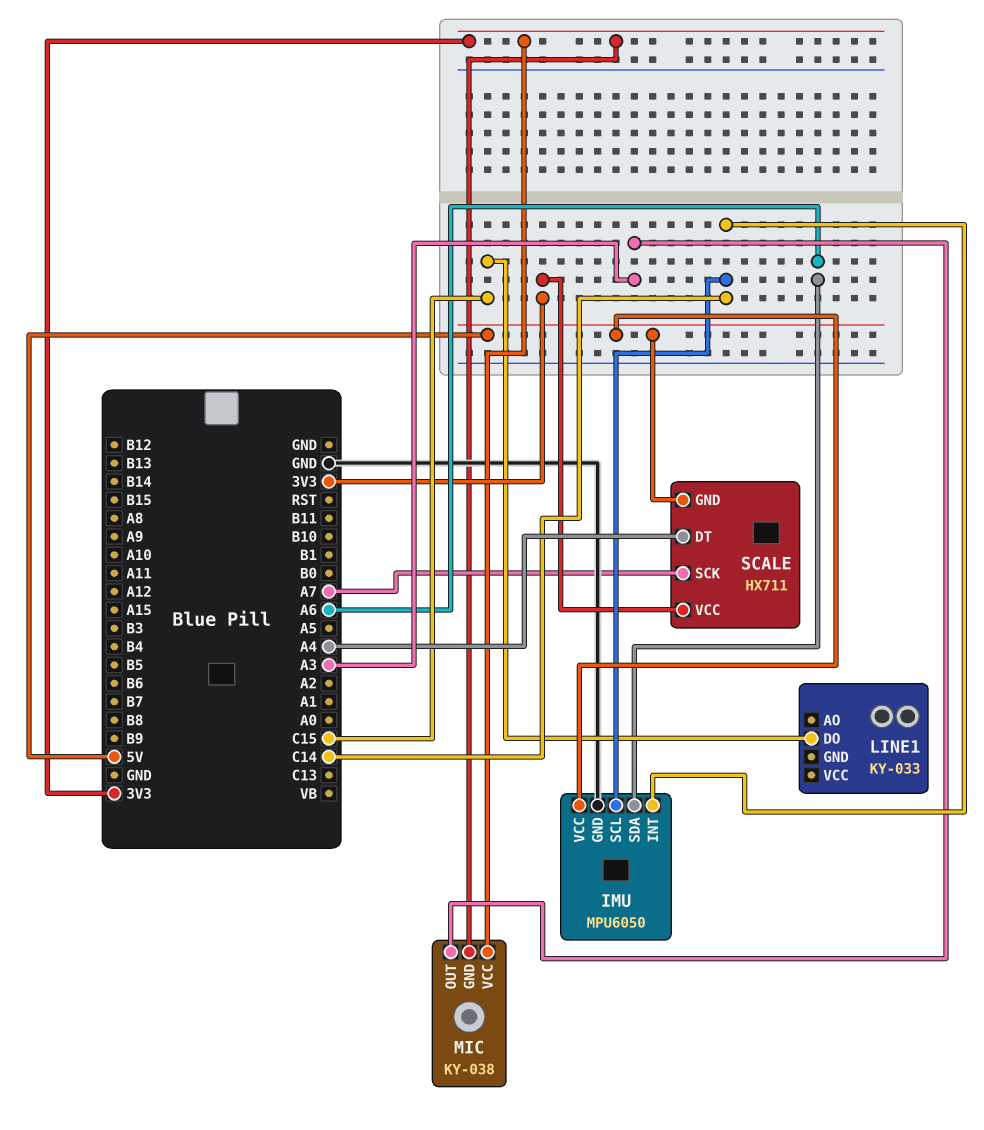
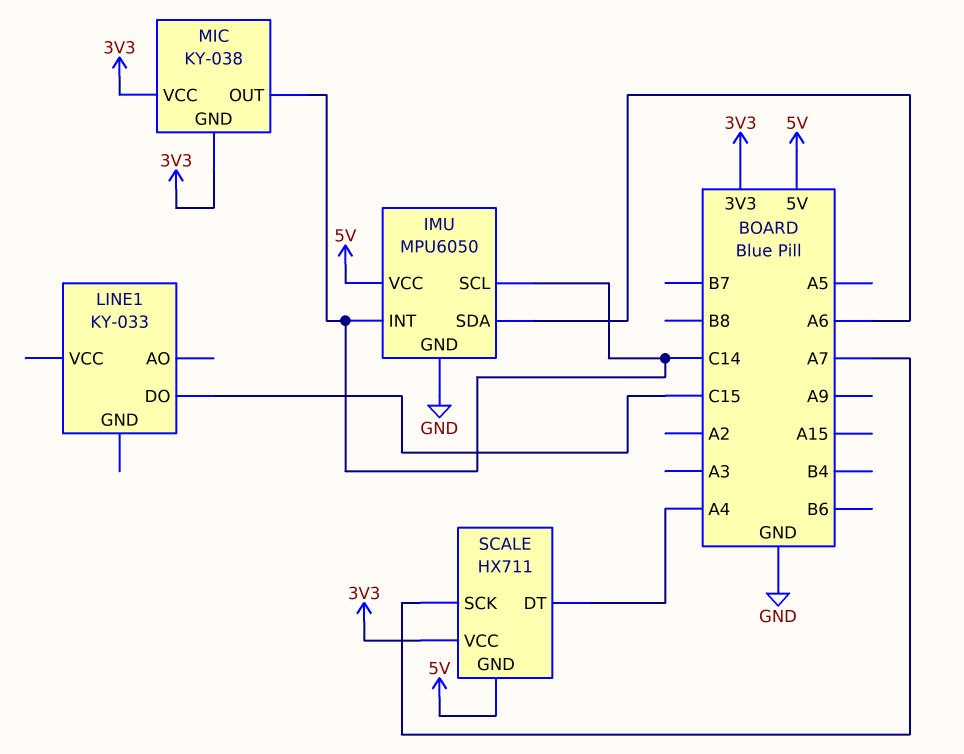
MIC pin OUT: A3 -> C14

